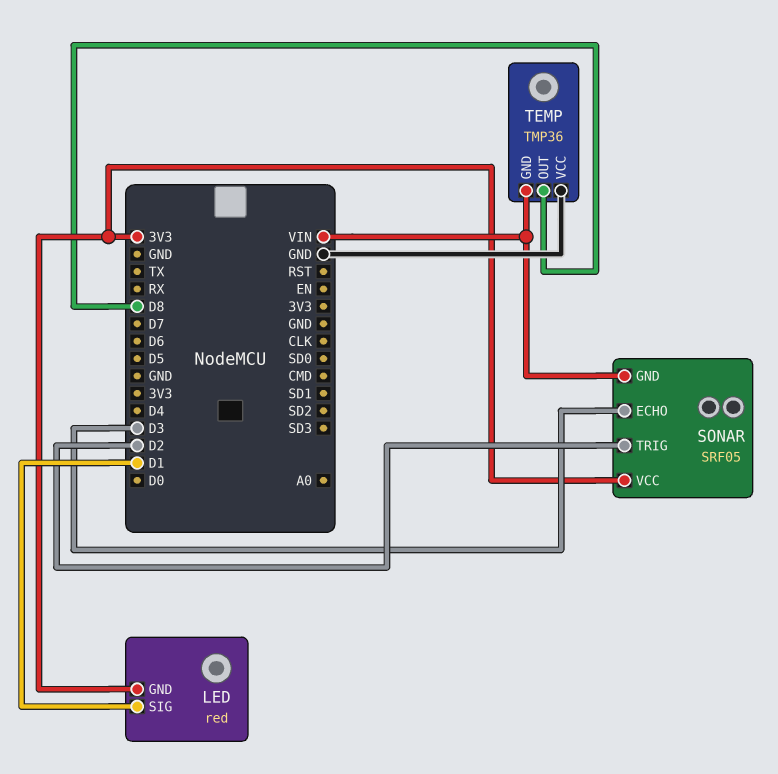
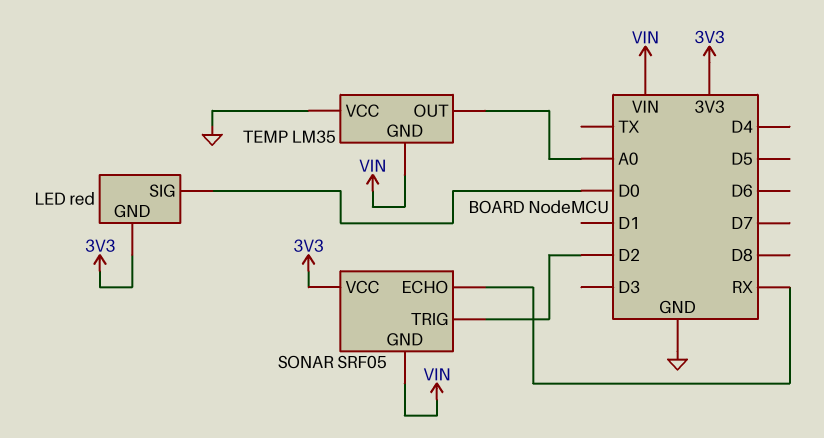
LED pin SIG: D1 -> D0
SONAR pin ECHO: D3 -> RX
TEMP: TMP36 -> LM35
TEMP pin OUT: D8 -> A0

